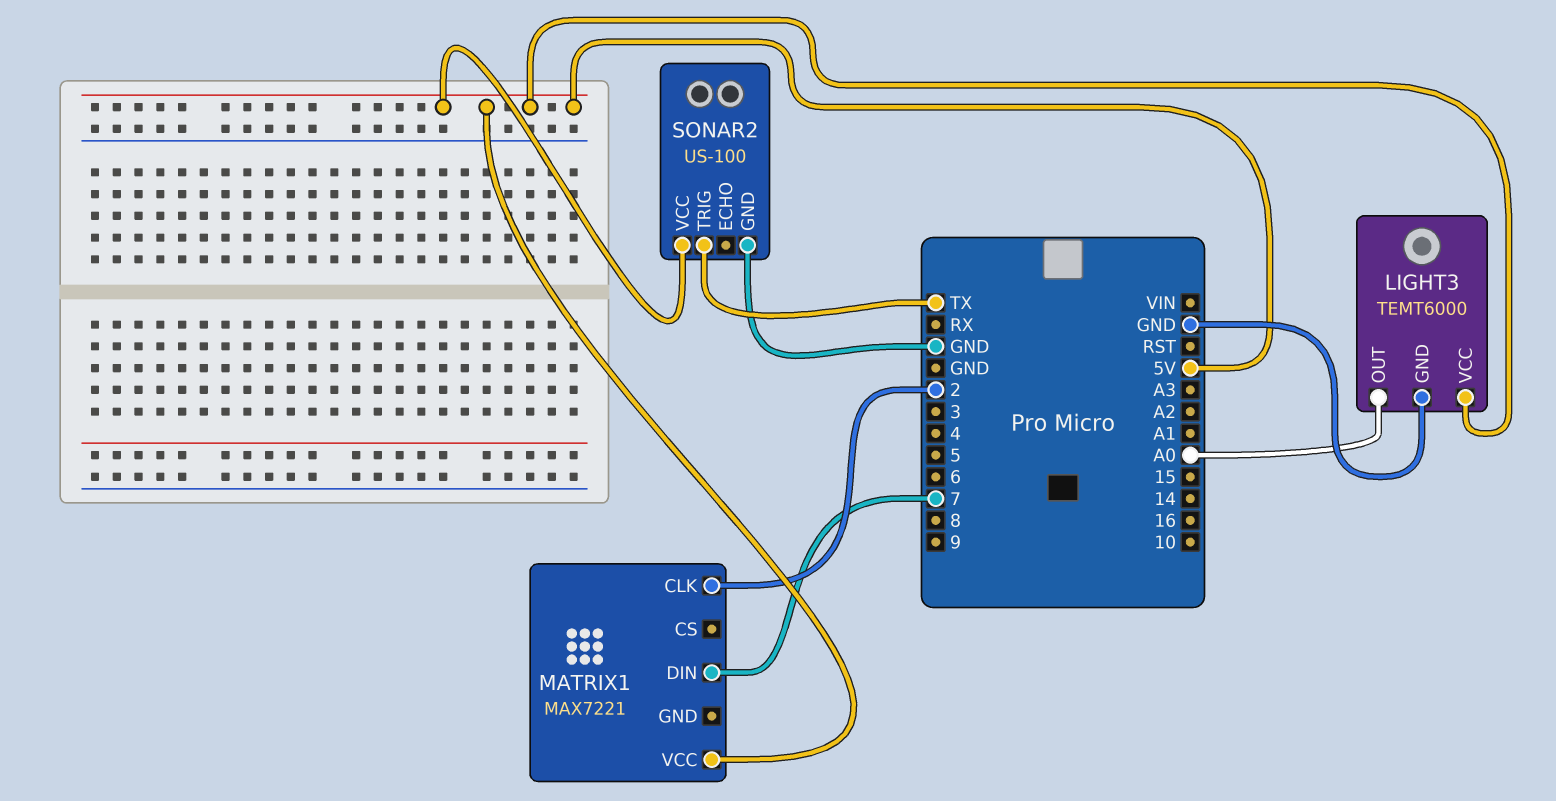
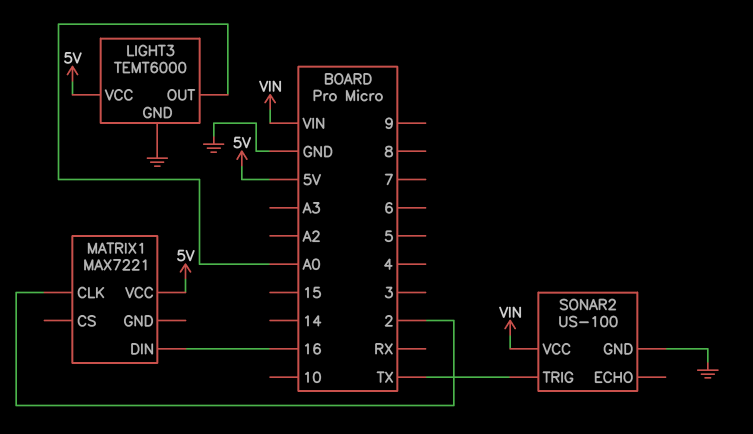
MATRIX1 pin DIN: 7 -> 16
SONAR2 pin VCC: 5V -> VIN

